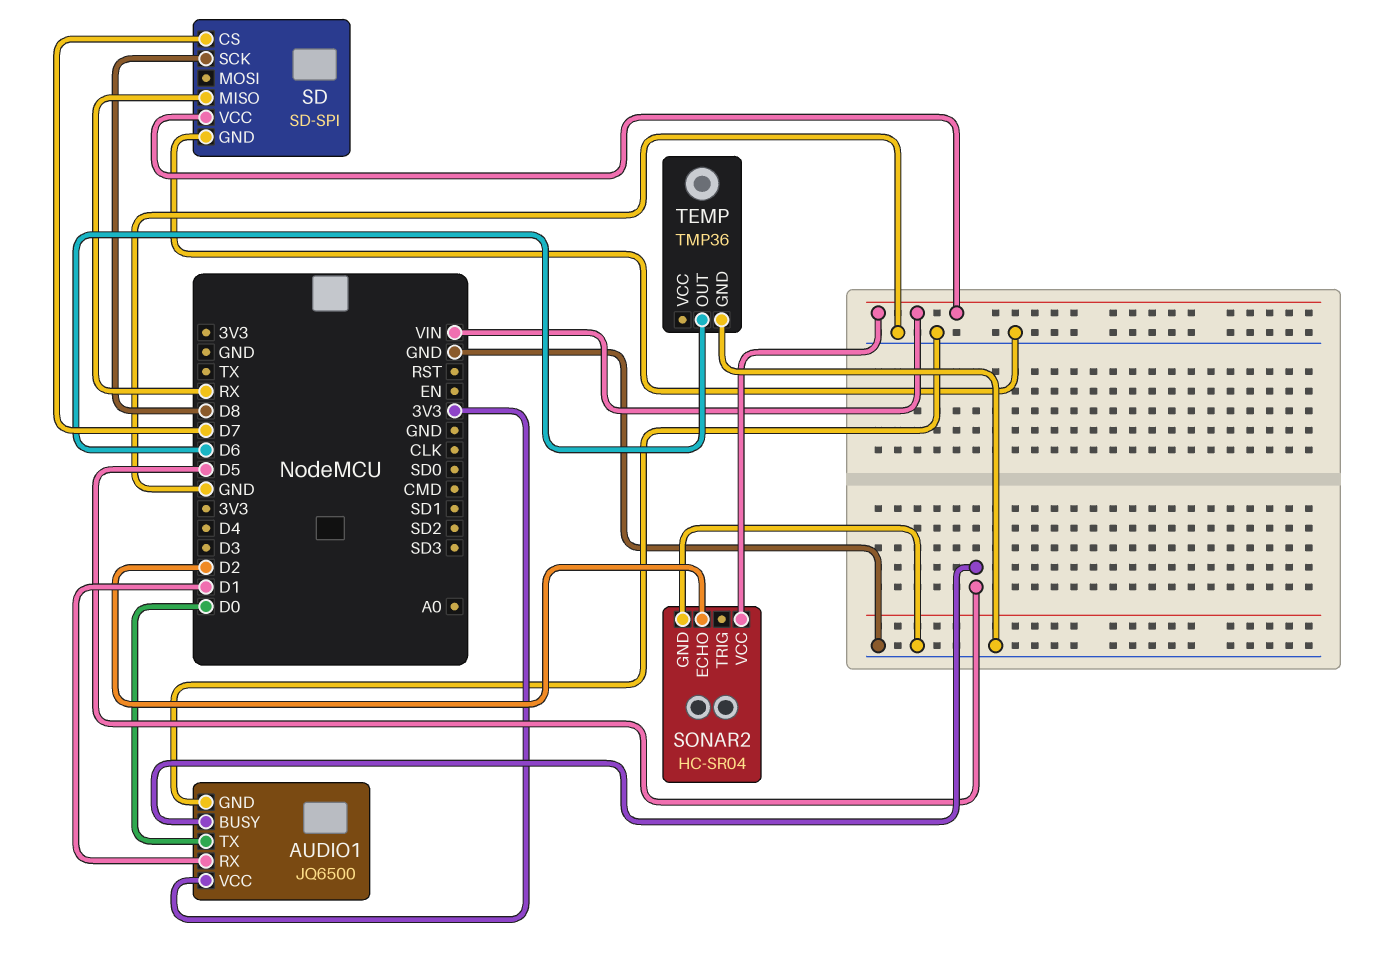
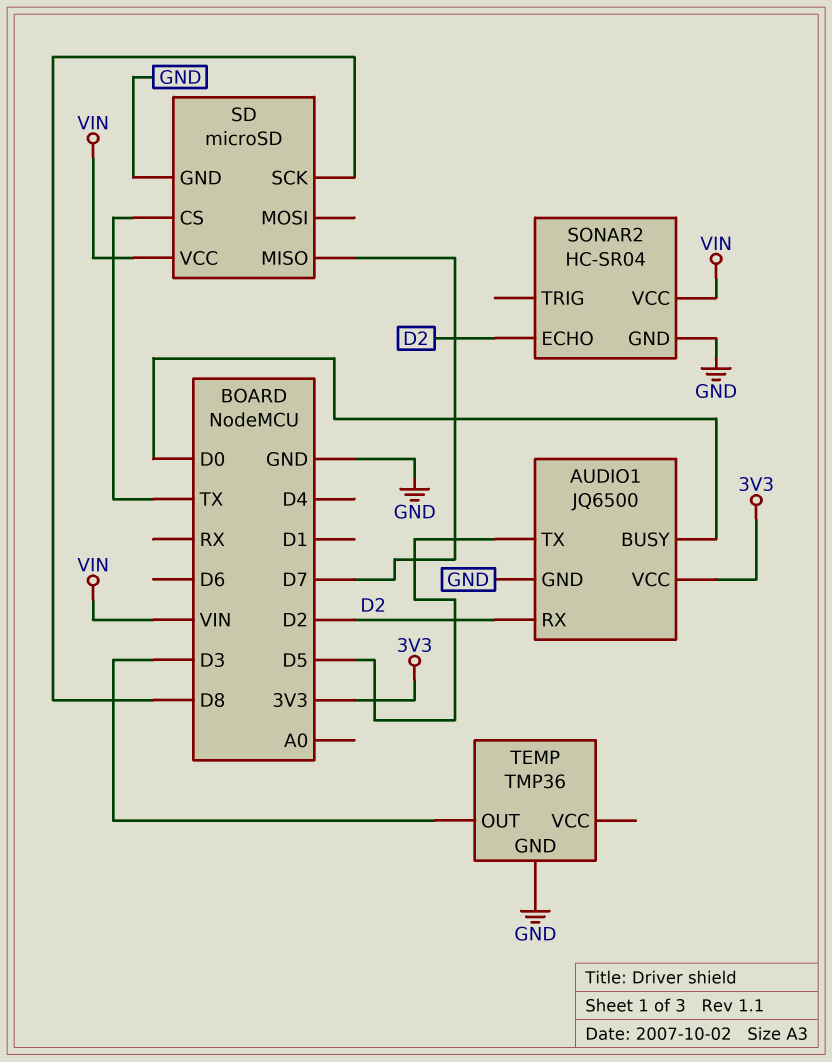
AUDIO1 pin BUSY: D5 -> D0
AUDIO1 pin RX: D1 -> D2
AUDIO1 pin TX: D0 -> D5
SD: SD-SPI -> microSD
SD pin CS: D7 -> TX
SD pin MISO: RX -> D7
TEMP pin OUT: D6 -> D3

